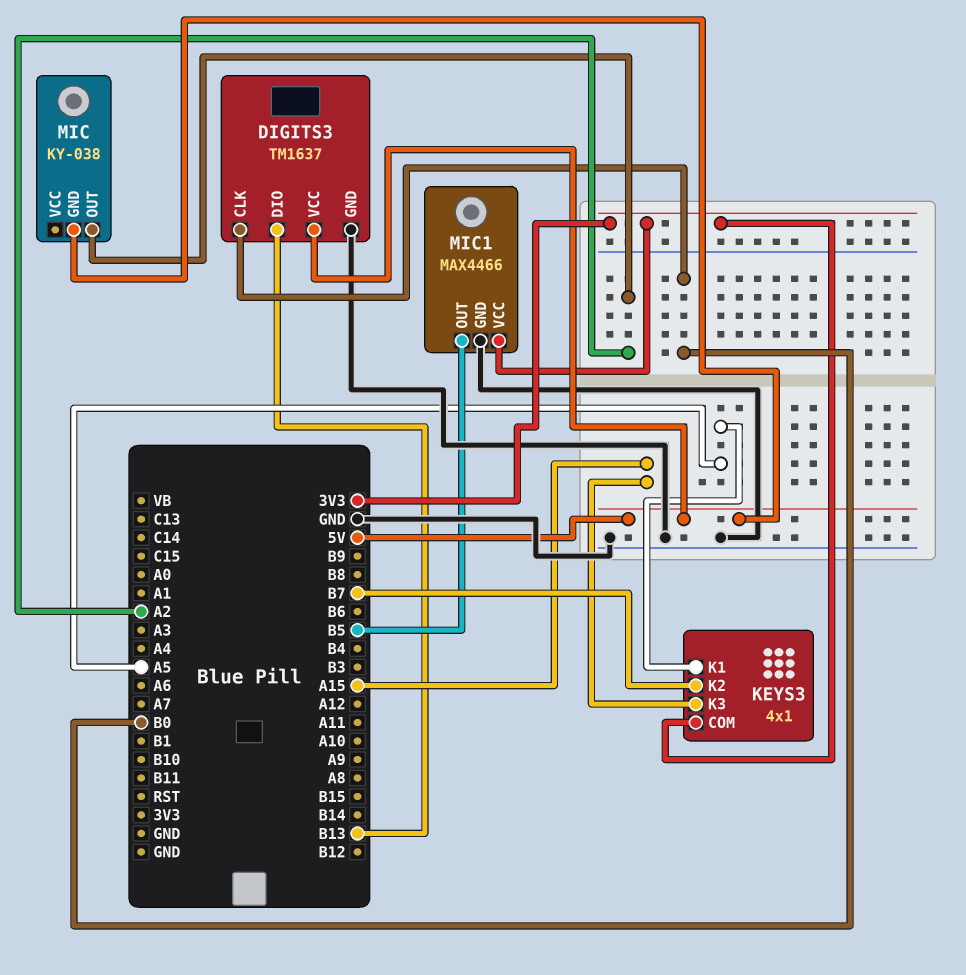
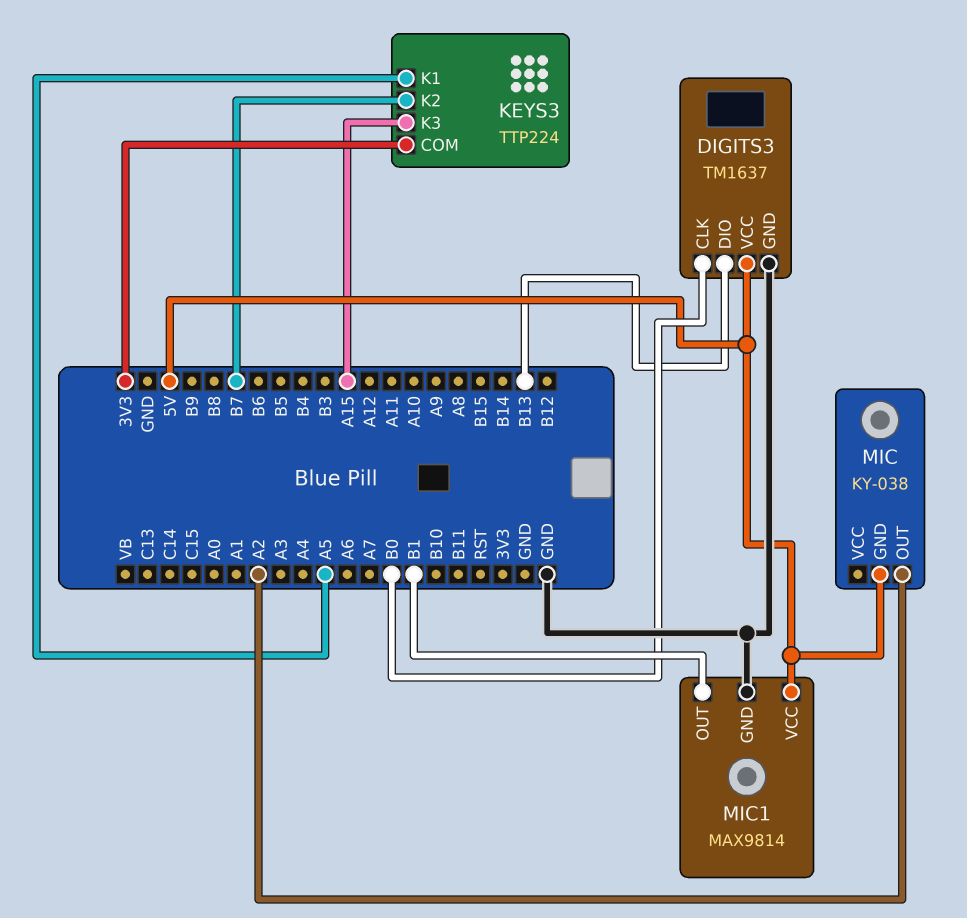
KEYS3: 4x1 -> TTP224
MIC1: MAX4466 -> MAX9814
MIC1 pin OUT: B5 -> B1
MIC1 pin VCC: 3V3 -> 5V

